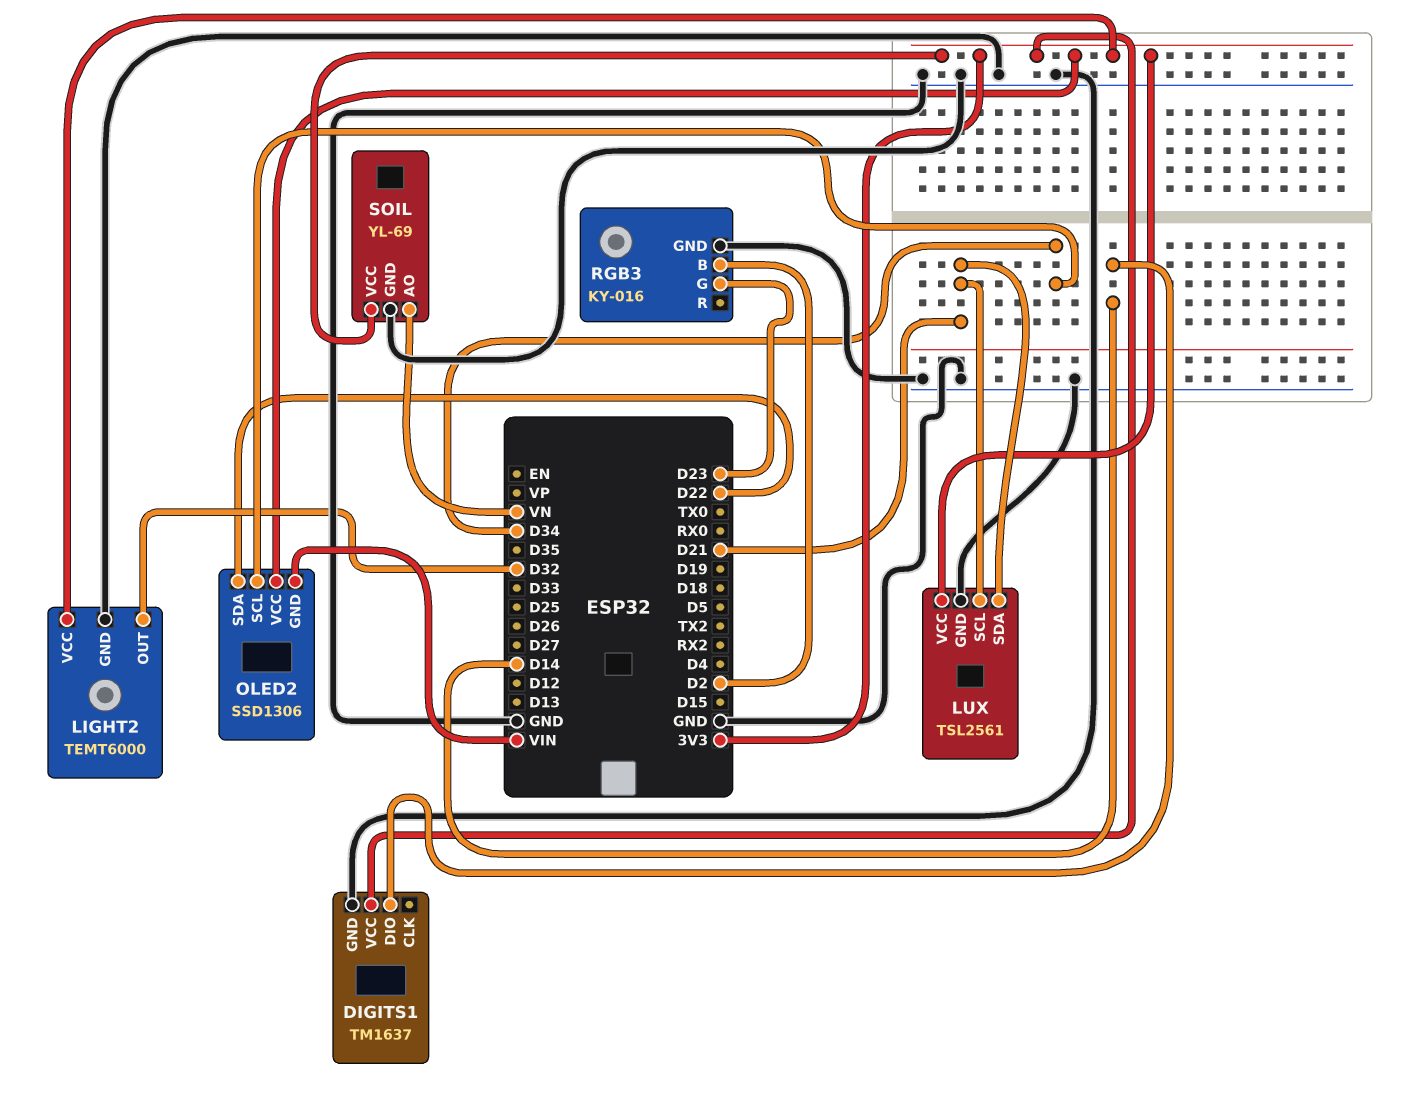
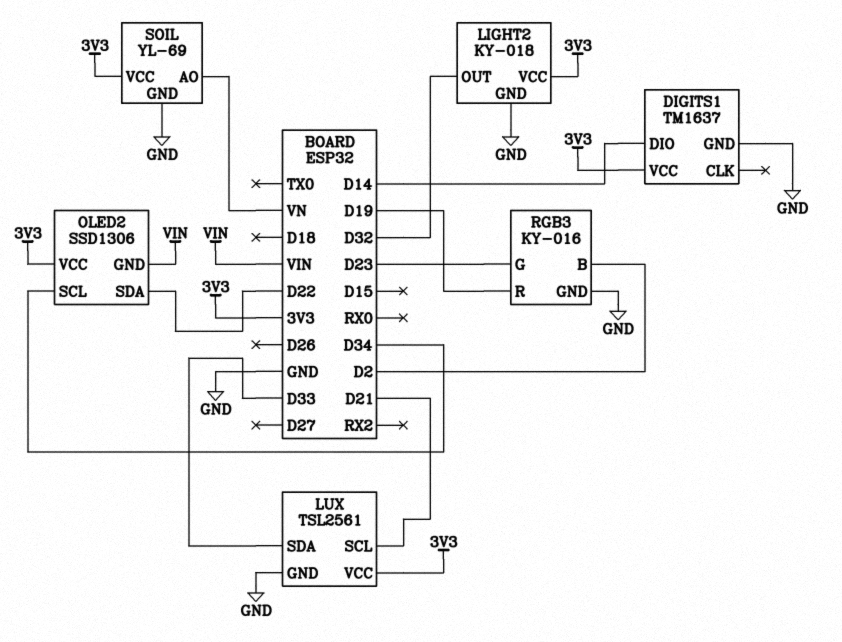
LIGHT2: TEMT6000 -> KY-018
LUX pin SDA: D21 -> D33
RGB3 pin R: none -> D19

